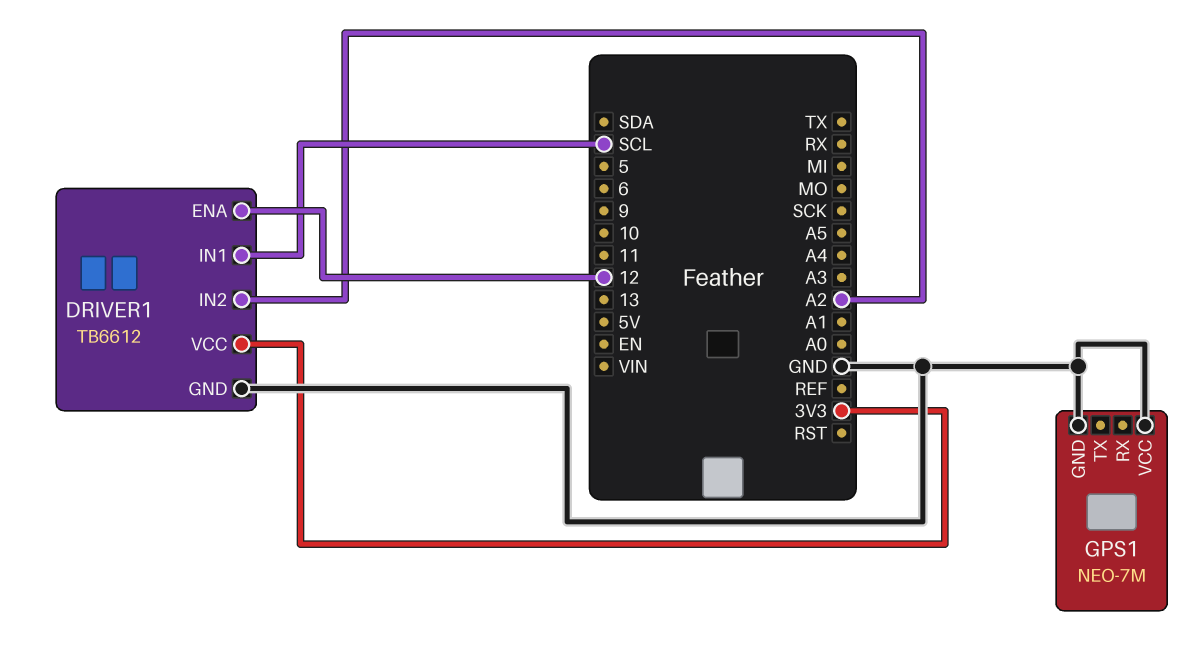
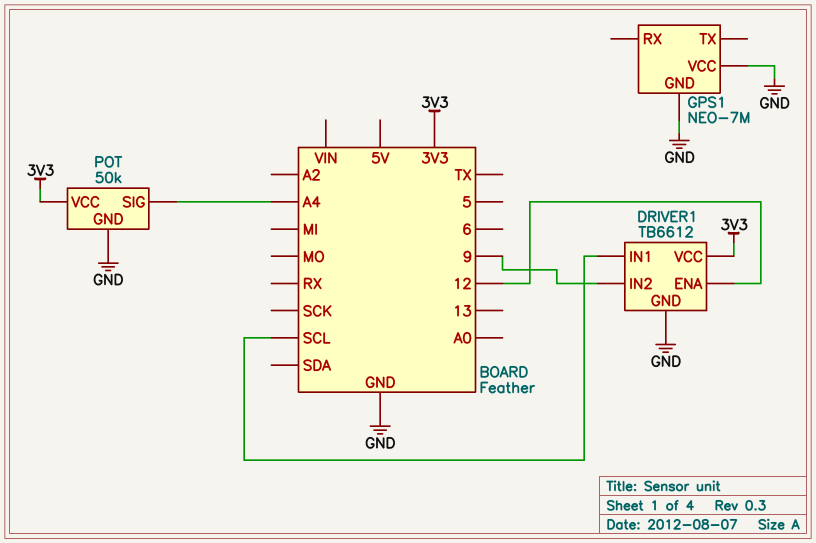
DRIVER1 pin IN2: A2 -> 9
POT: none -> 50k
POT pin GND: none -> GND
POT pin SIG: none -> A4
POT pin VCC: none -> 3V3

